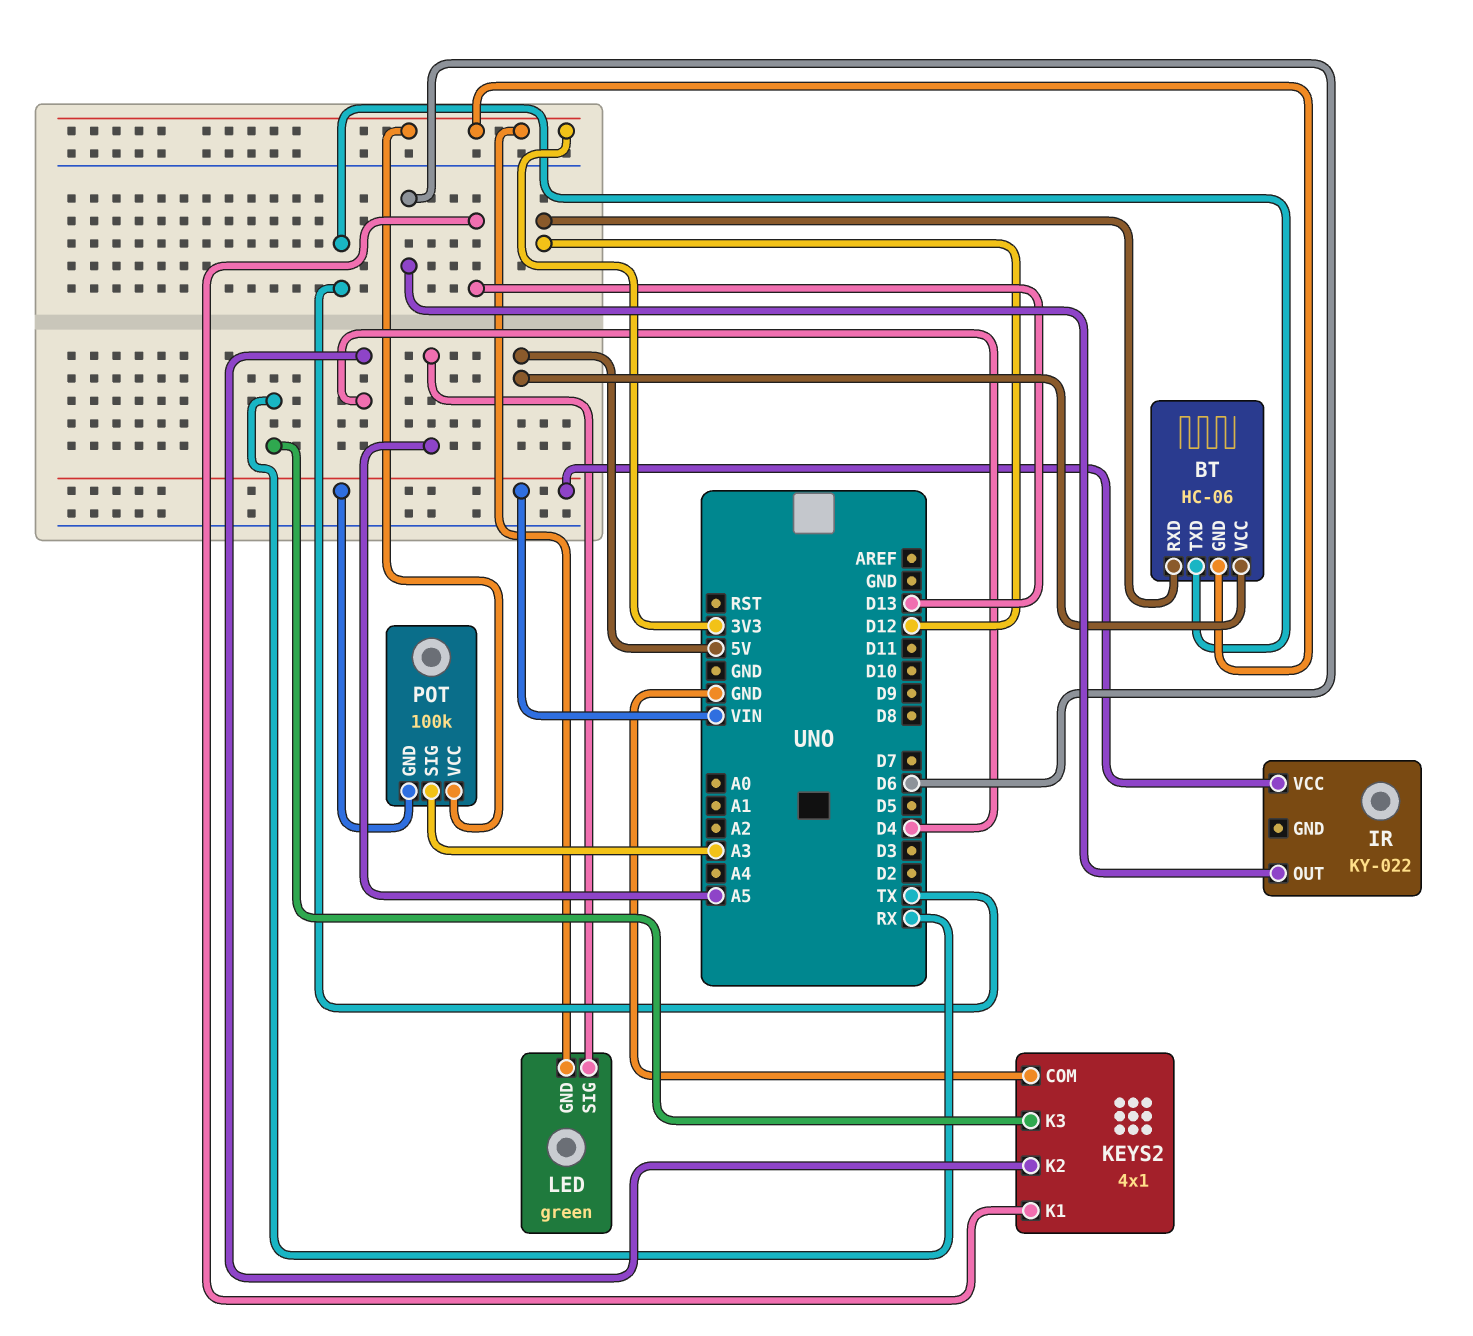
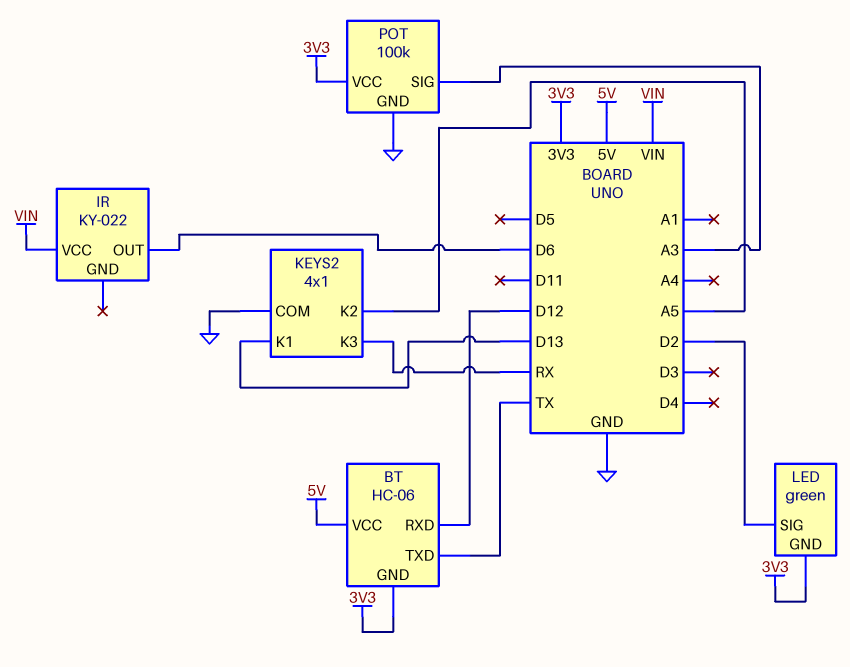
KEYS2 pin K2: D4 -> A5
LED pin SIG: A5 -> D2
POT pin GND: VIN -> GND

